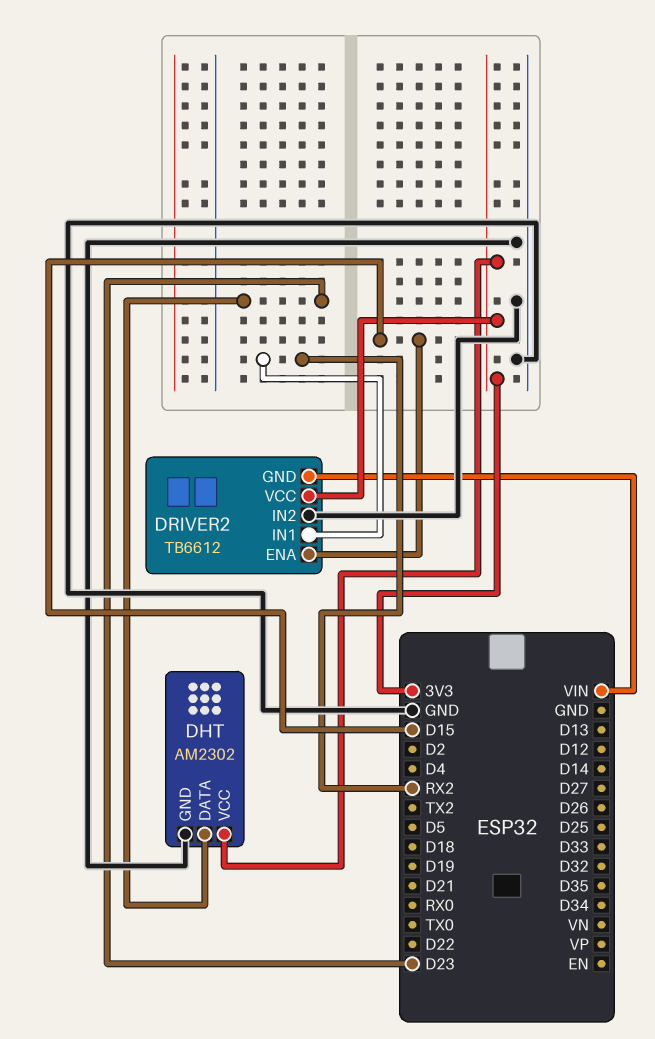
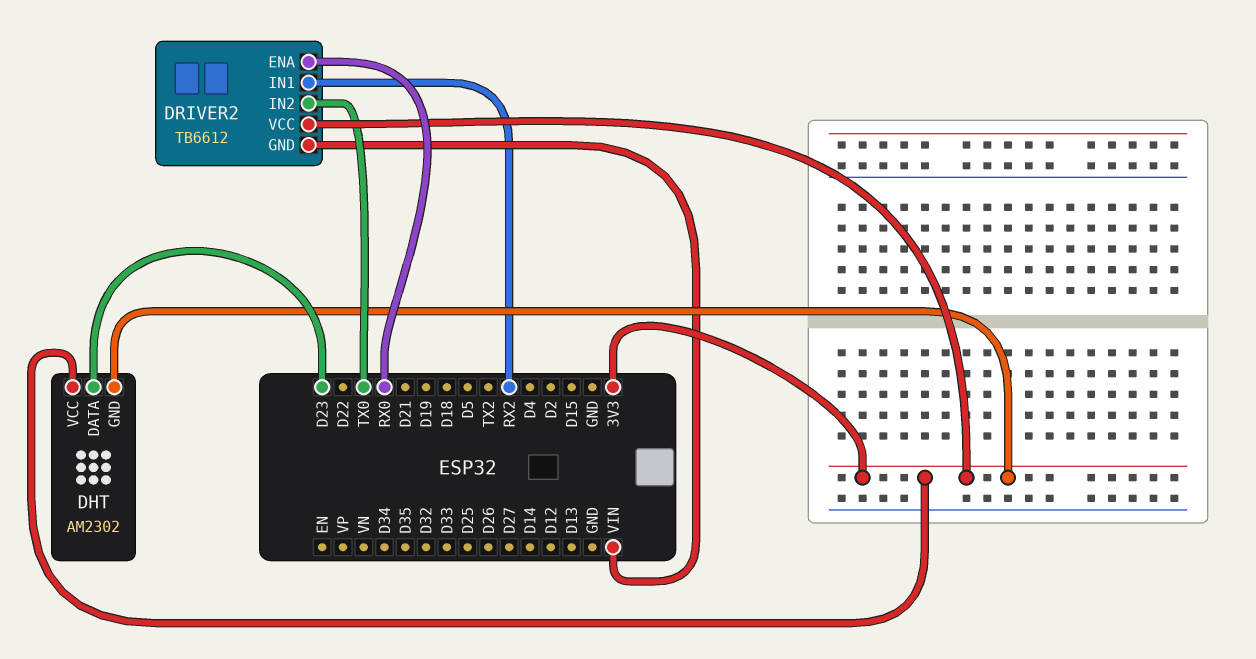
DHT pin GND: GND -> 3V3
DRIVER2 pin ENA: D15 -> RX0
DRIVER2 pin IN2: GND -> TX0

